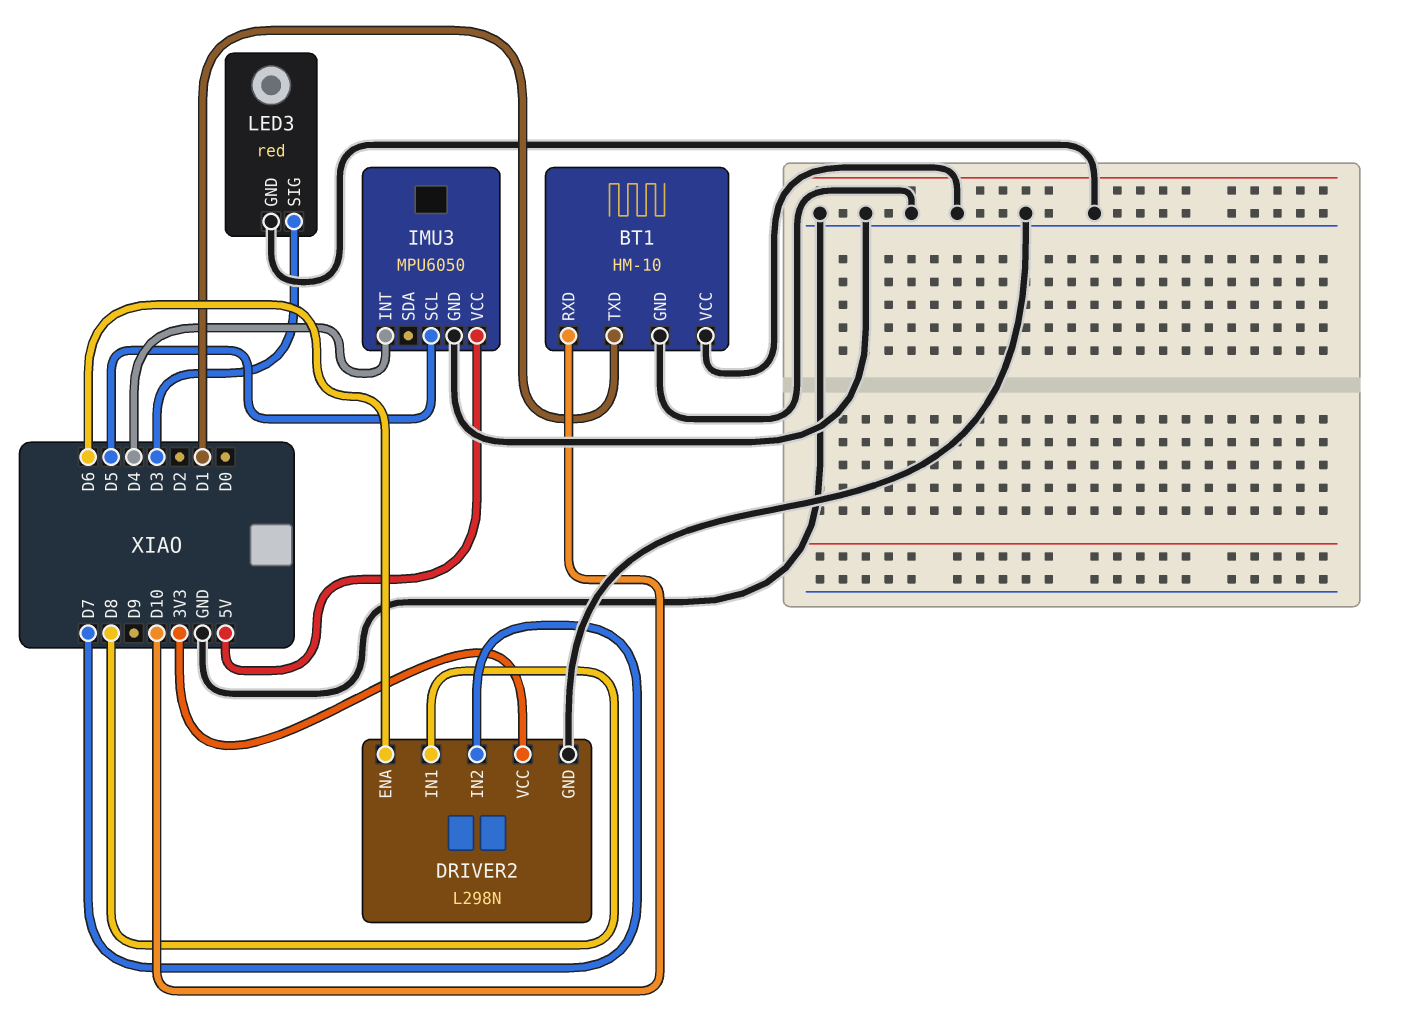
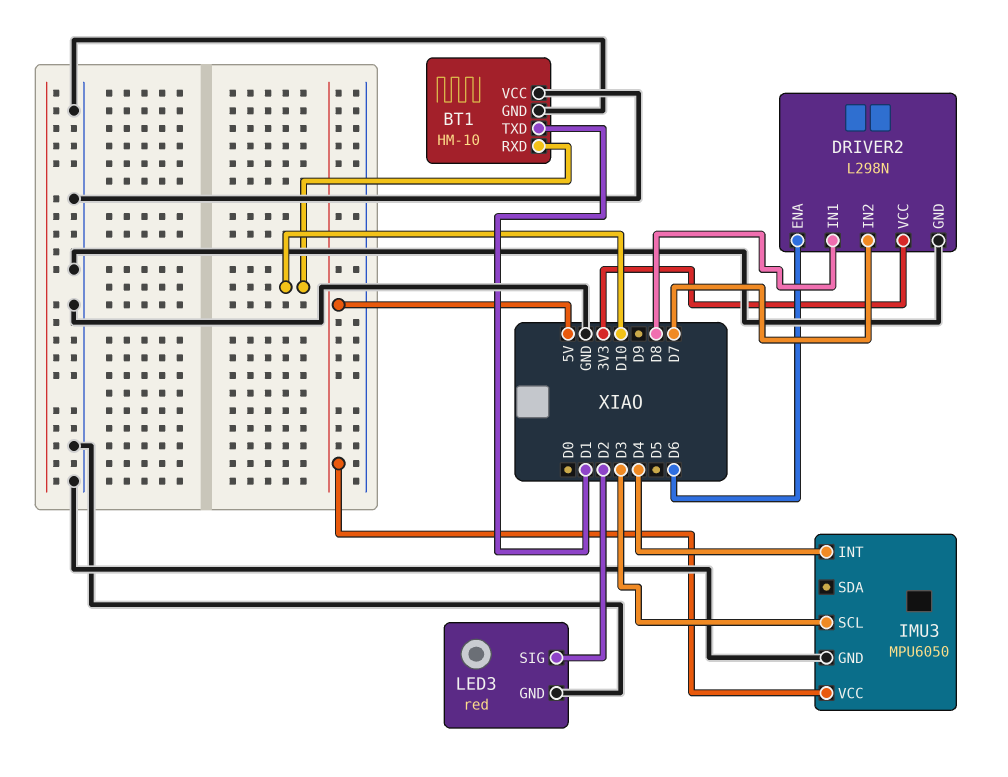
IMU3 pin SCL: D5 -> D3
LED3 pin SIG: D3 -> D2

